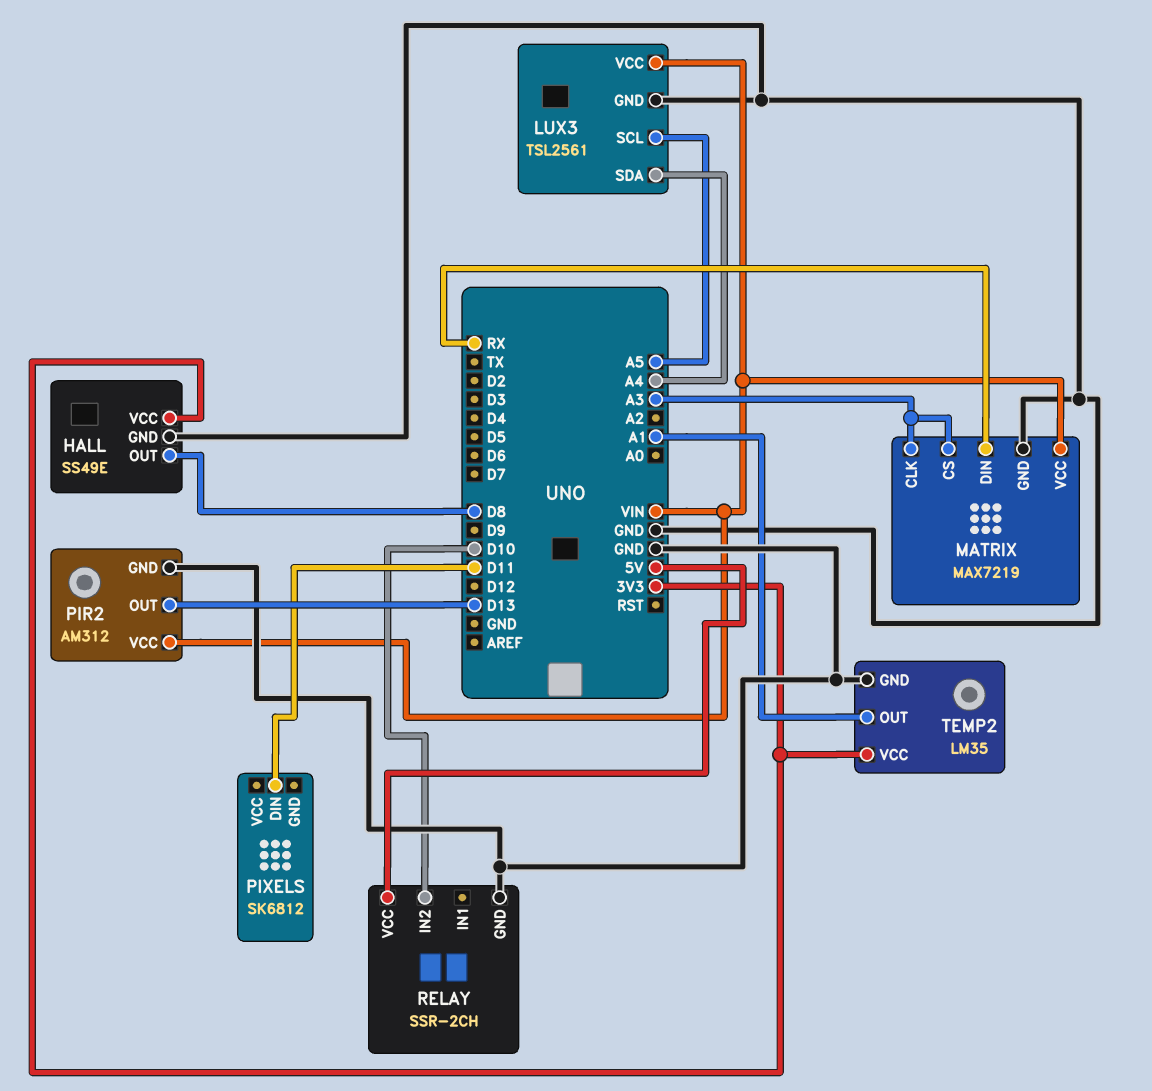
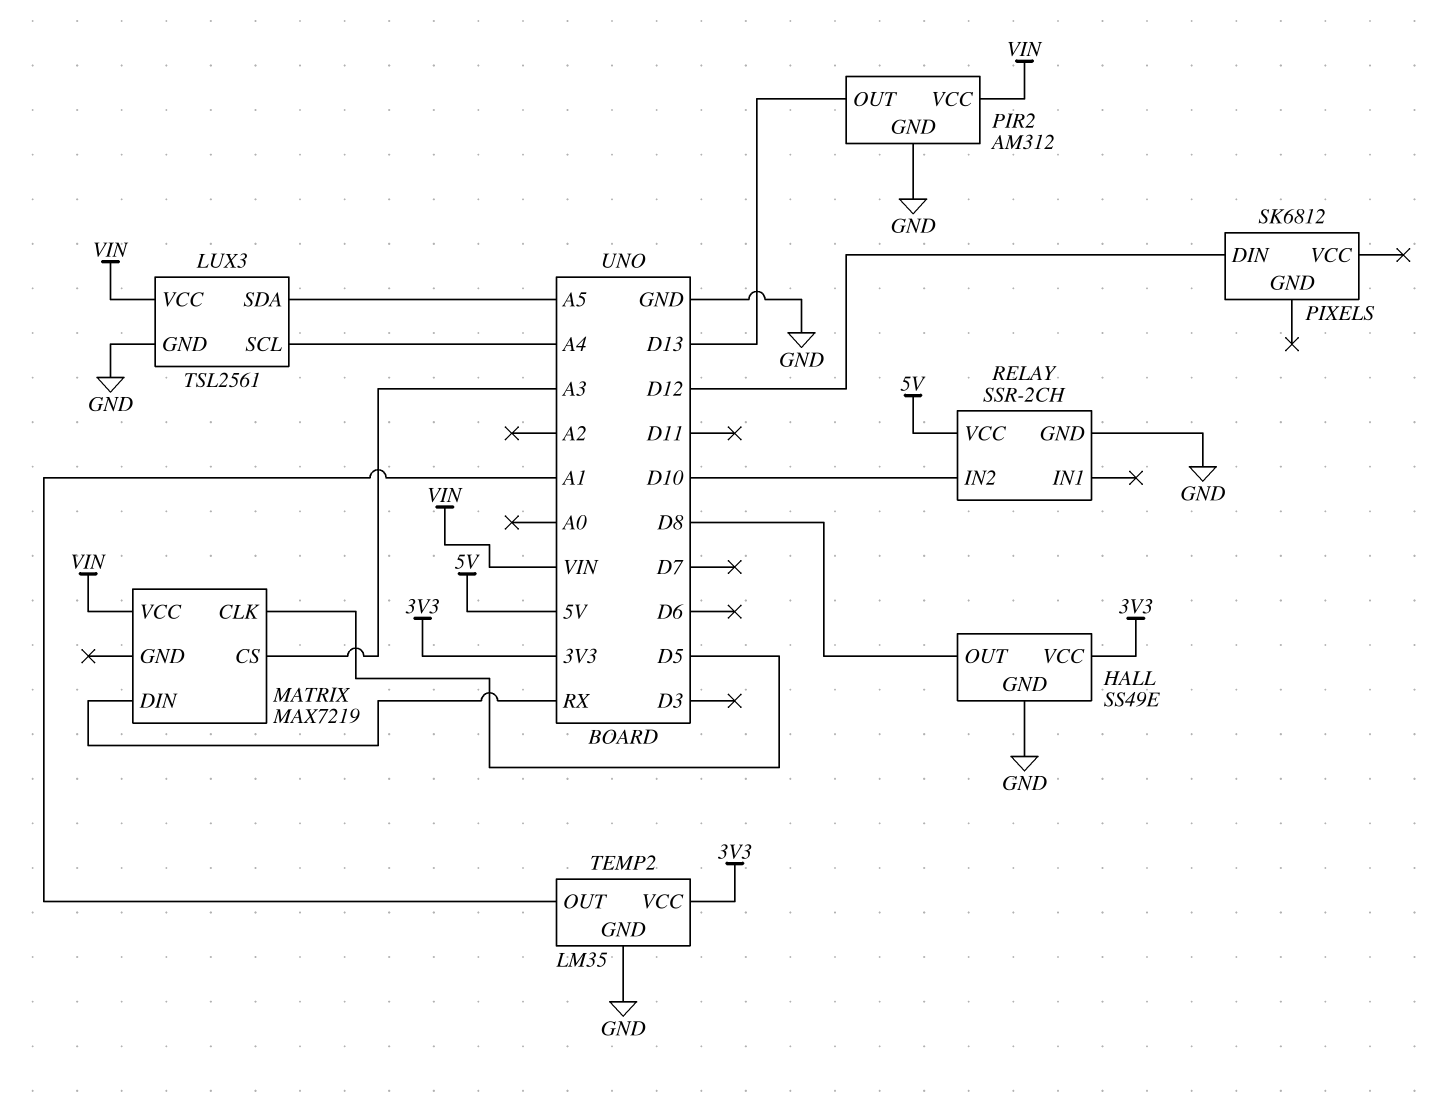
LUX3 pin SCL: A5 -> A4
LUX3 pin SDA: A4 -> A5
MATRIX pin CLK: A3 -> D5
MATRIX pin GND: GND -> none
PIXELS pin DIN: D11 -> D12

